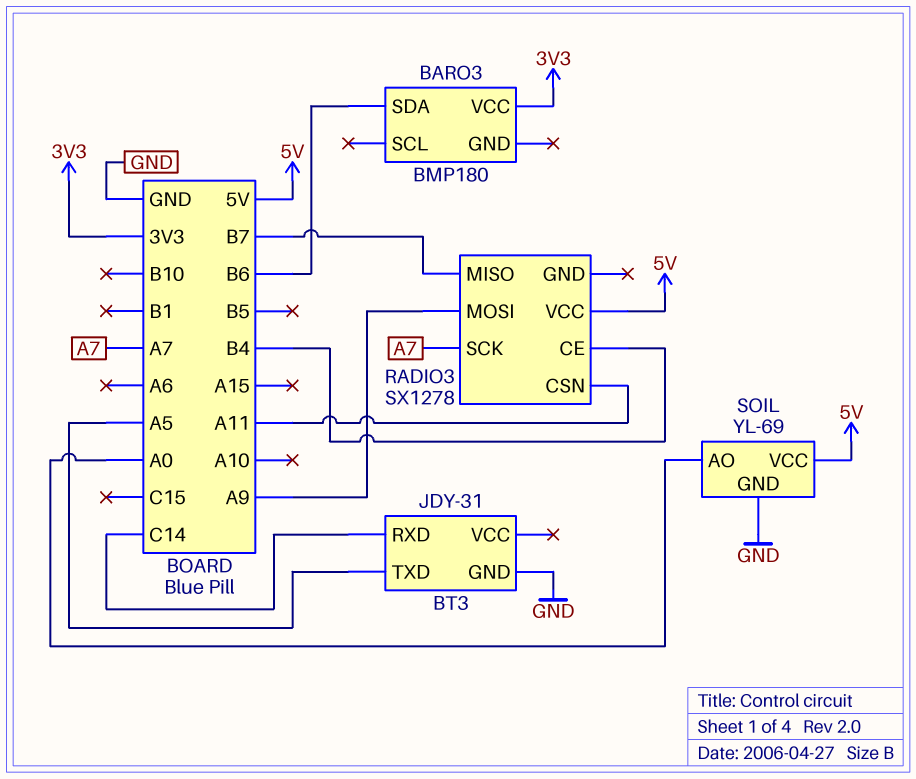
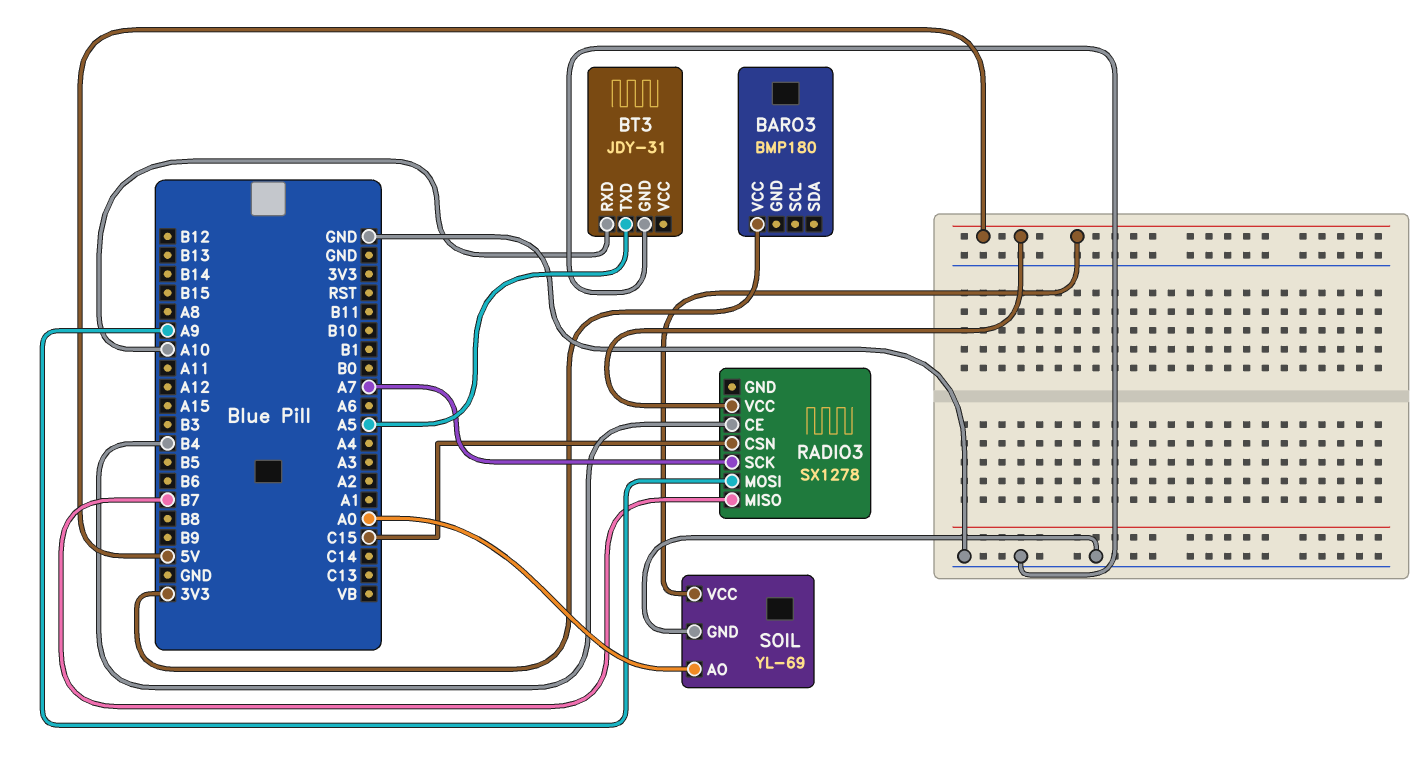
BARO3 pin SDA: B6 -> none
BT3 pin RXD: C14 -> A10
RADIO3 pin CSN: A11 -> C15

